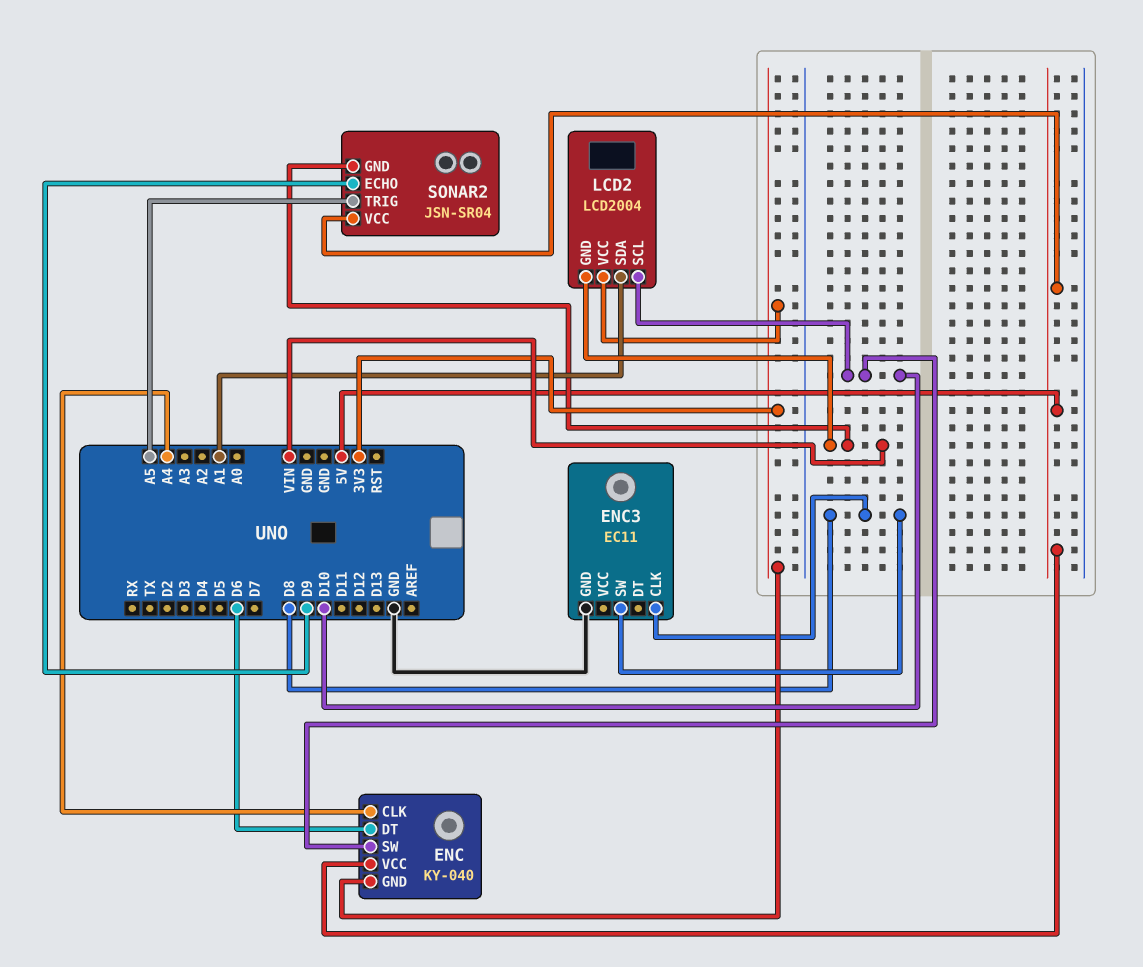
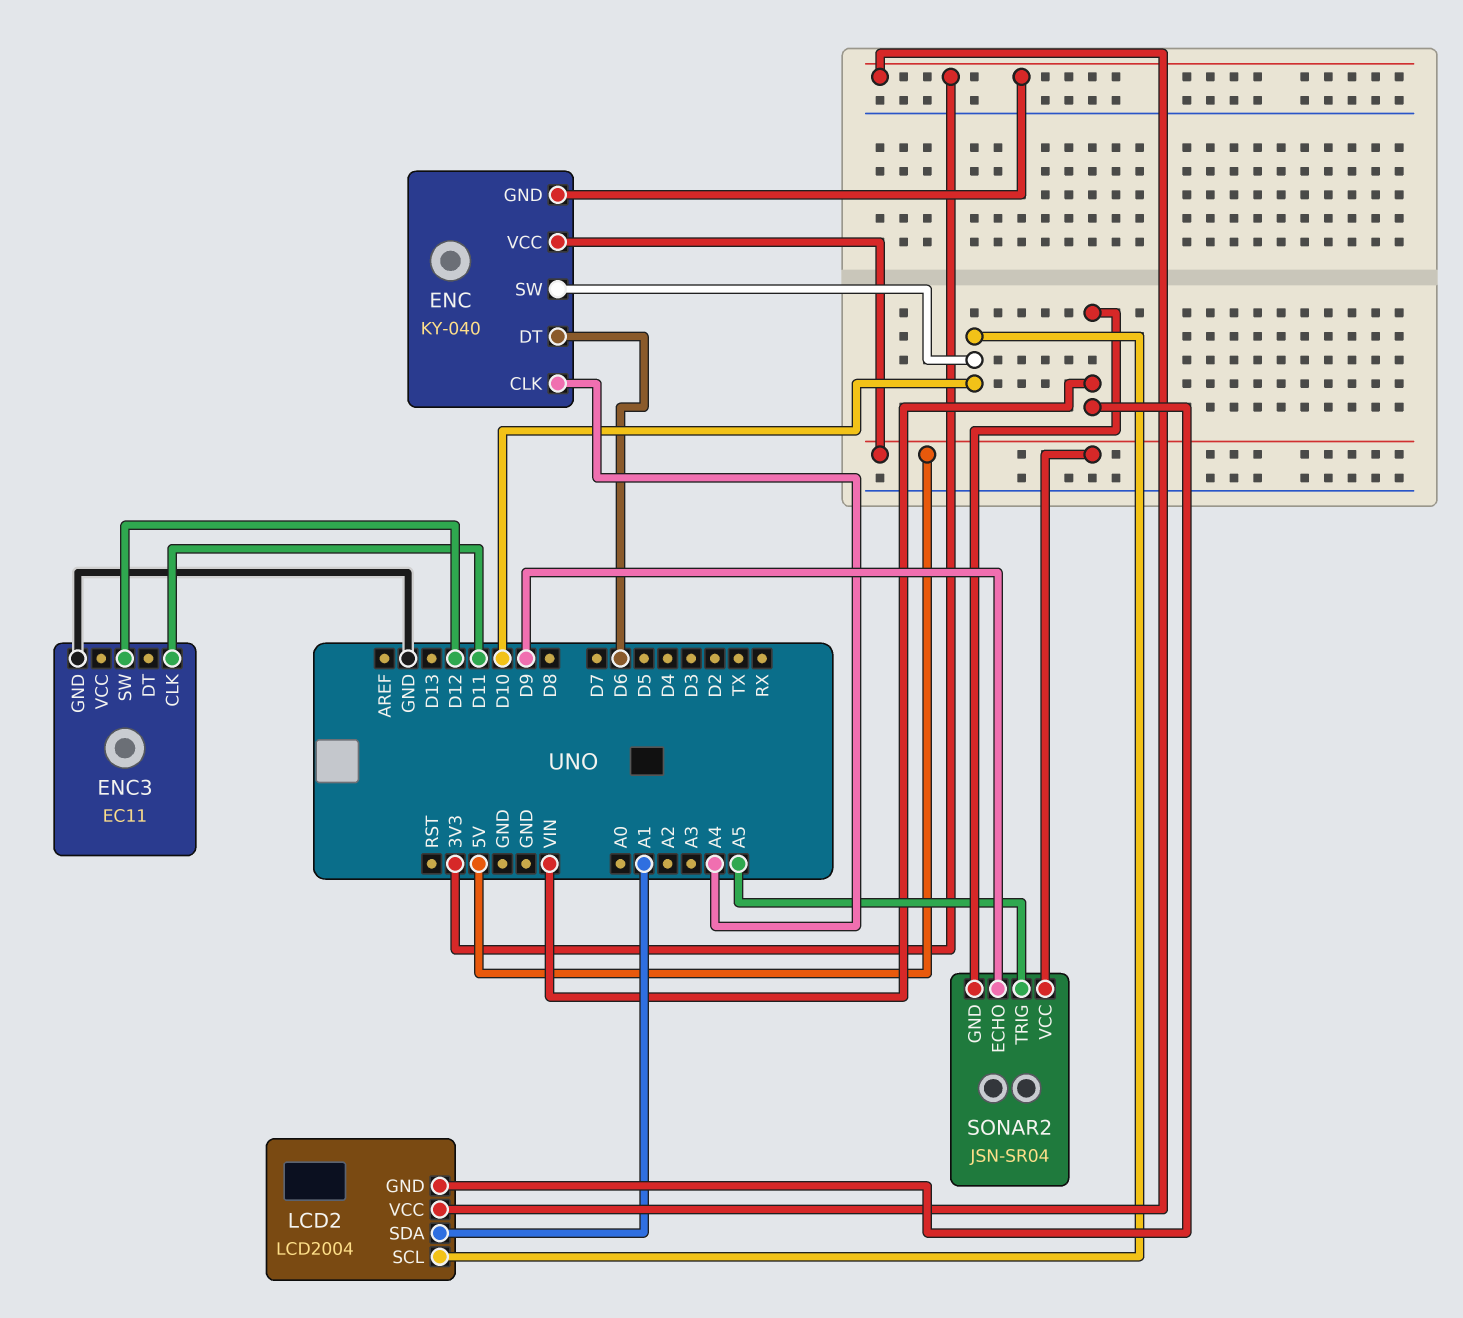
ENC3 pin CLK: D8 -> D11
ENC3 pin SW: D8 -> D12

